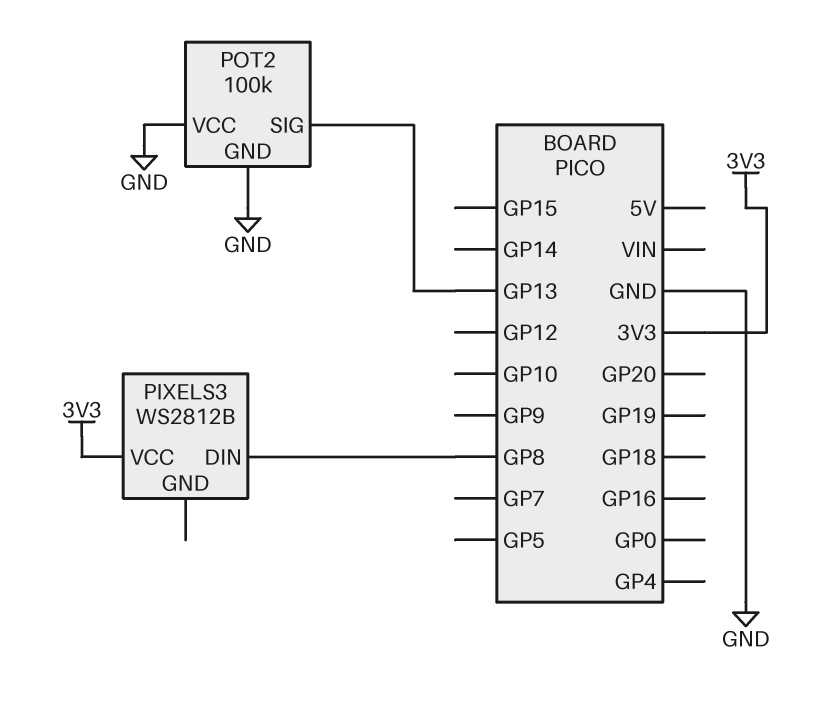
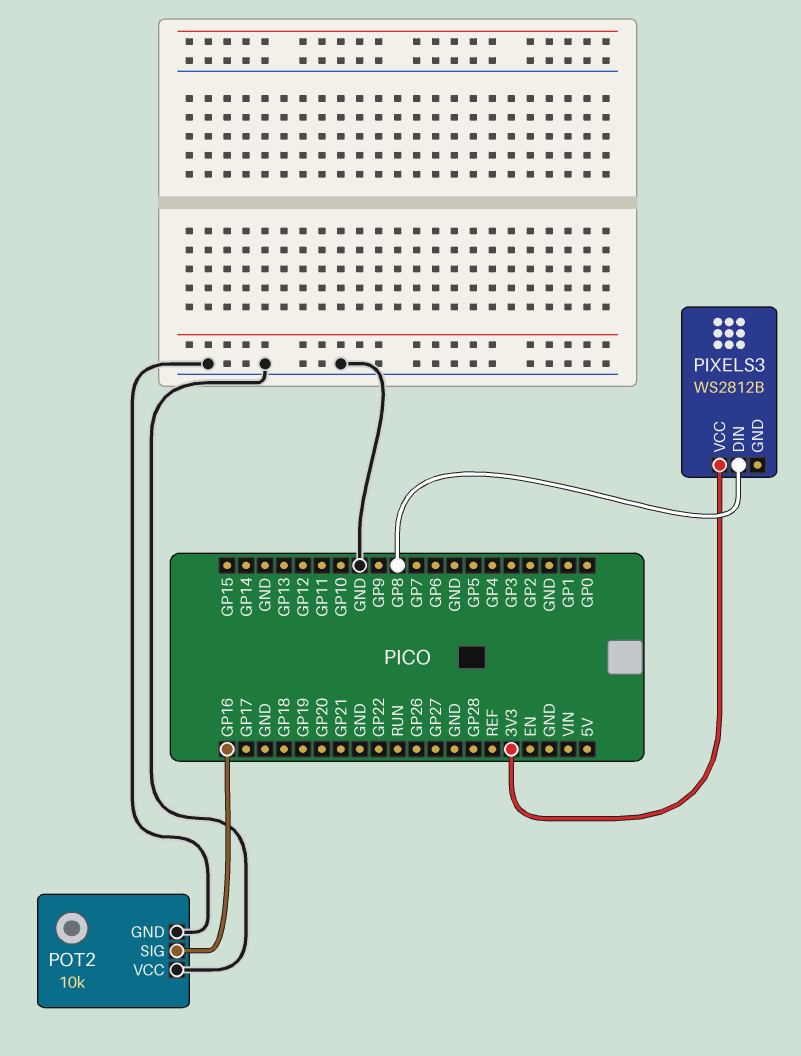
POT2: 100k -> 10k
POT2 pin SIG: GP13 -> GP16

